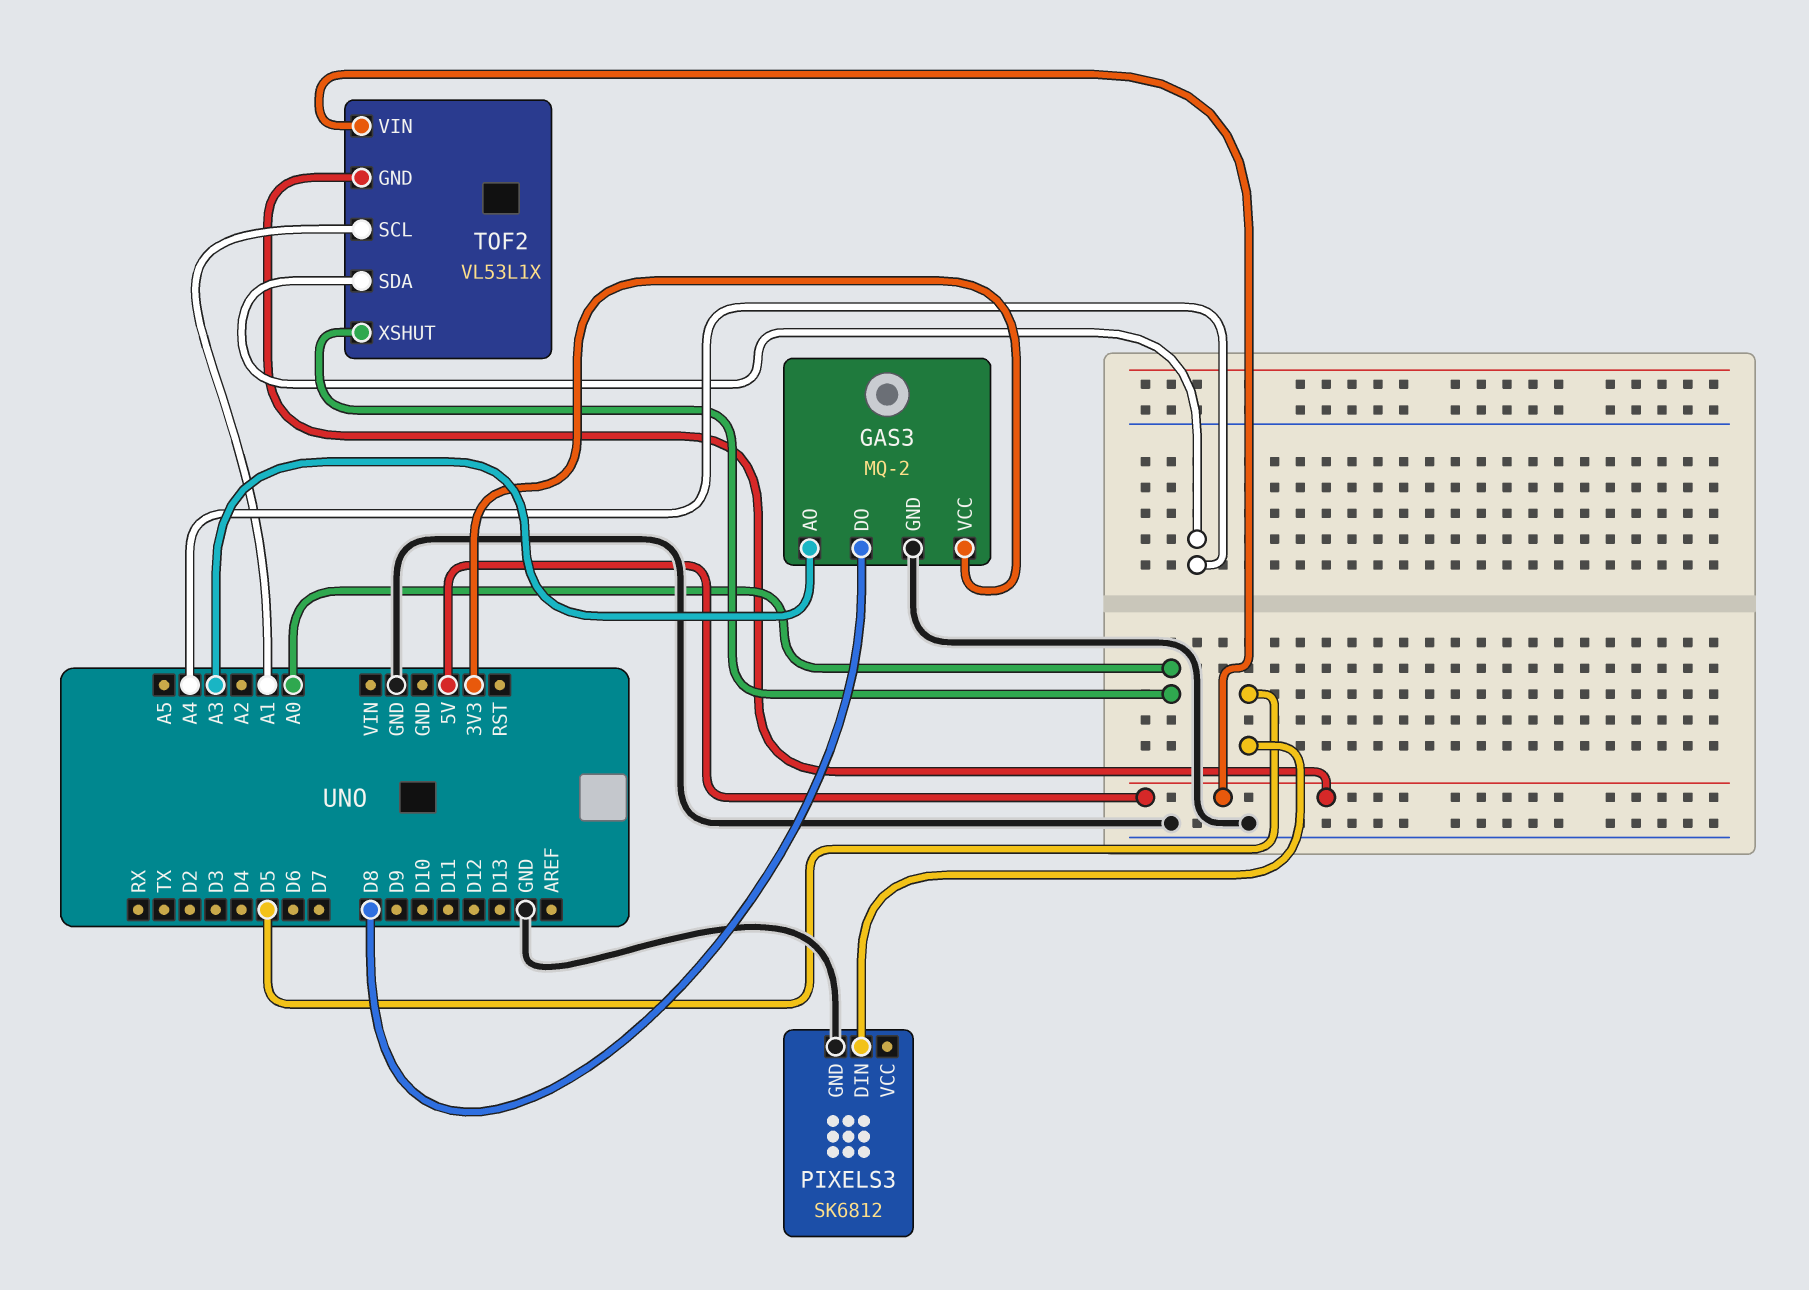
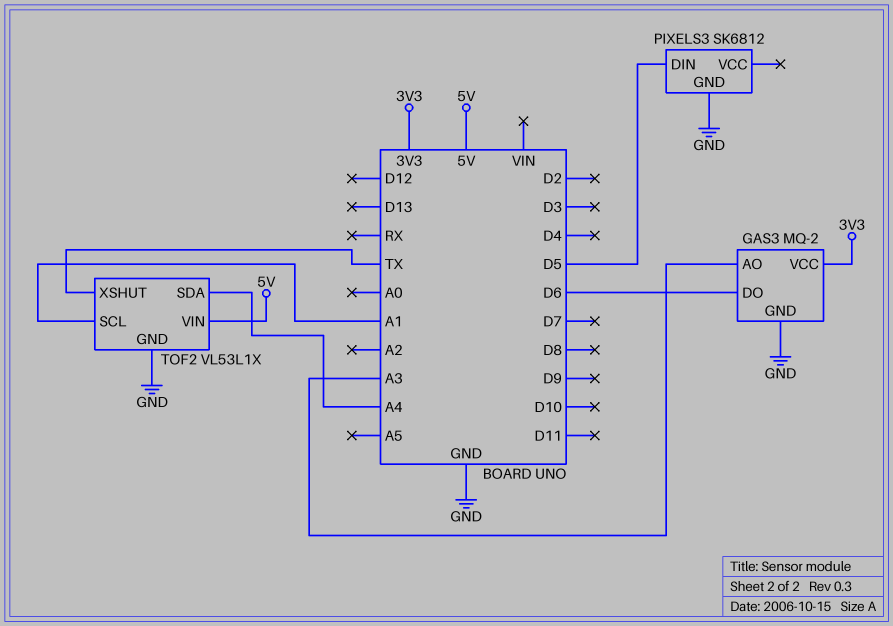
GAS3 pin DO: D8 -> D6
TOF2 pin GND: 5V -> GND
TOF2 pin XSHUT: A0 -> TX

